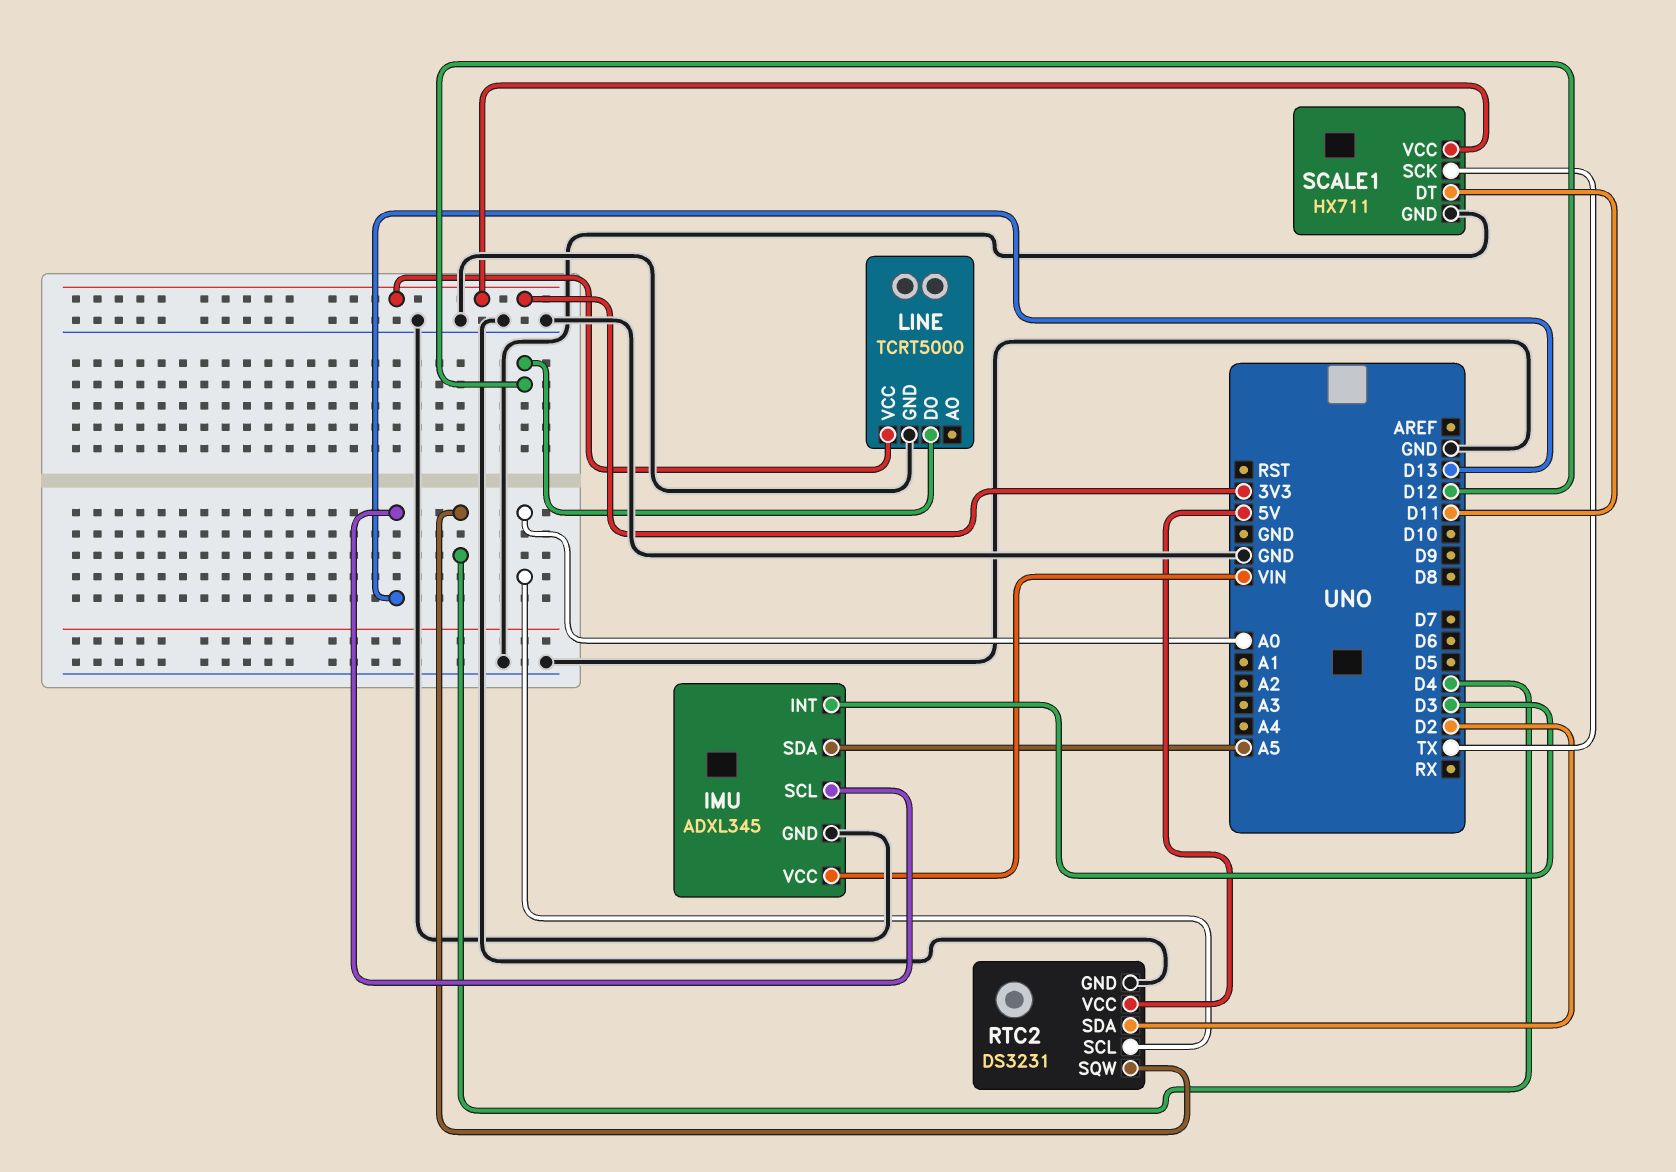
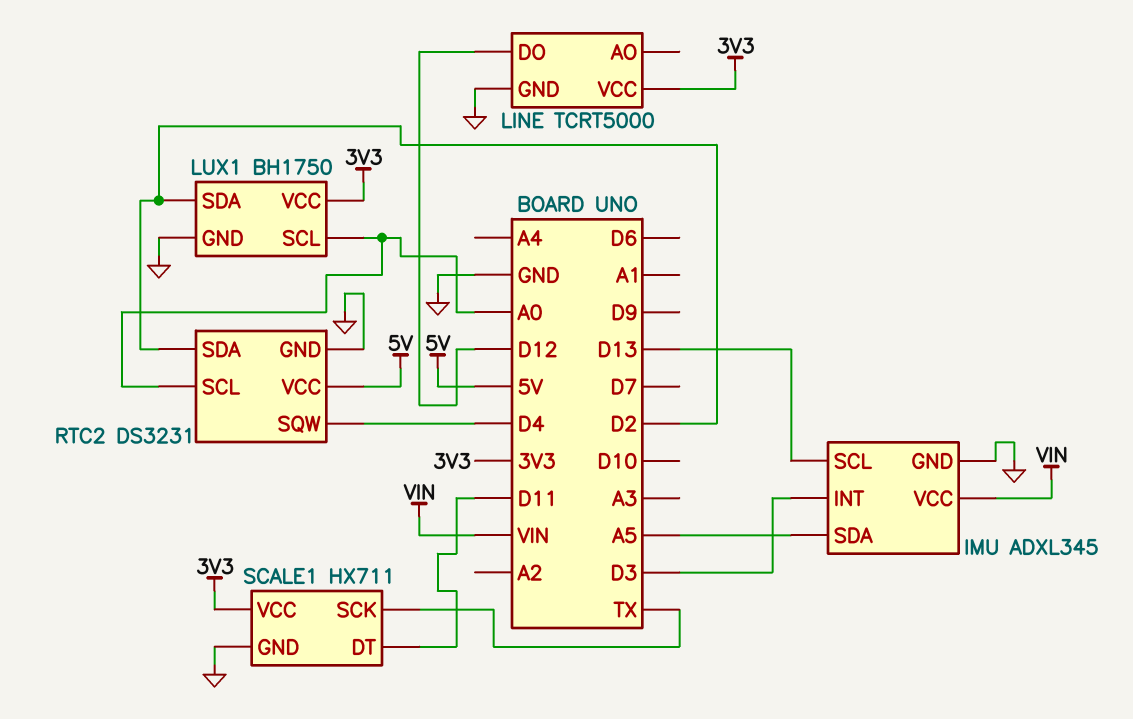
LUX1: none -> BH1750
LUX1 pin GND: none -> GND
LUX1 pin SCL: none -> A0
LUX1 pin SDA: none -> D2
LUX1 pin VCC: none -> 3V3

